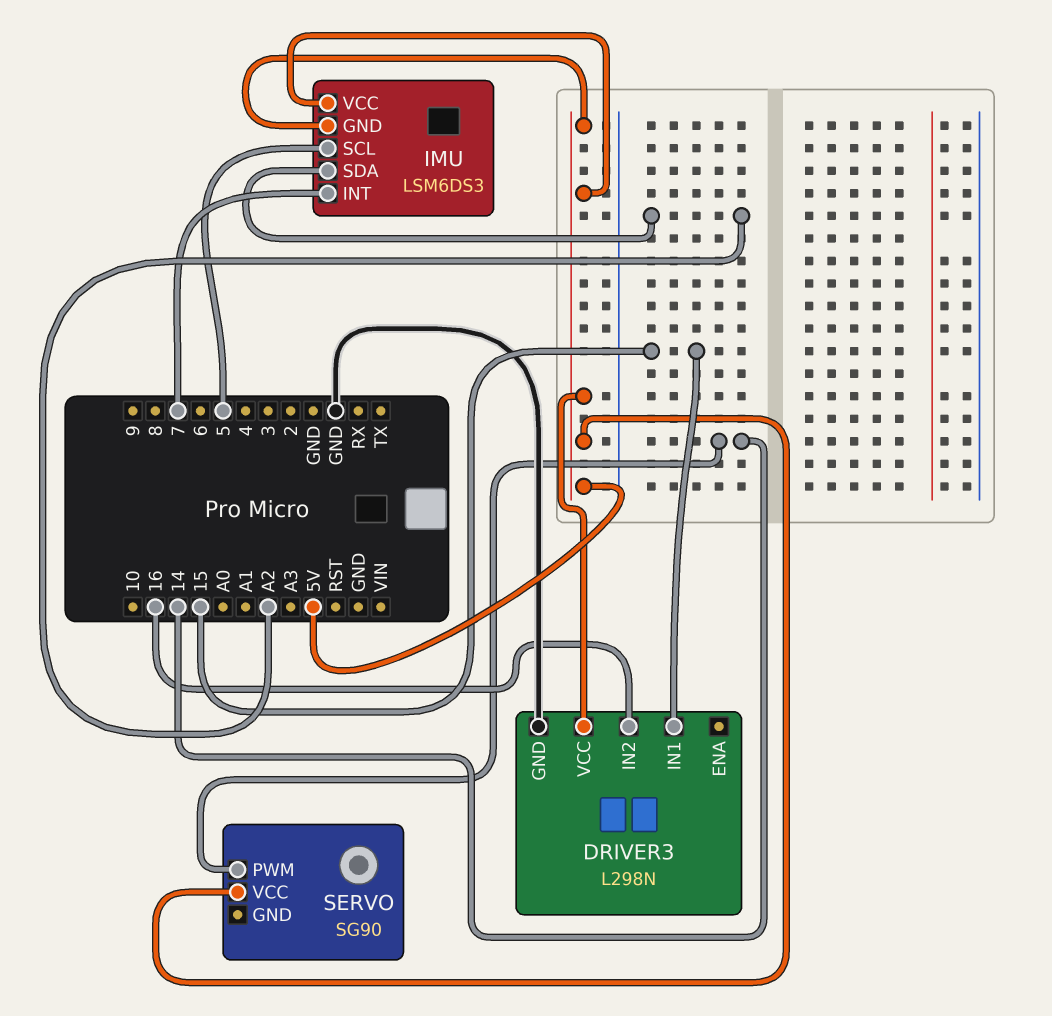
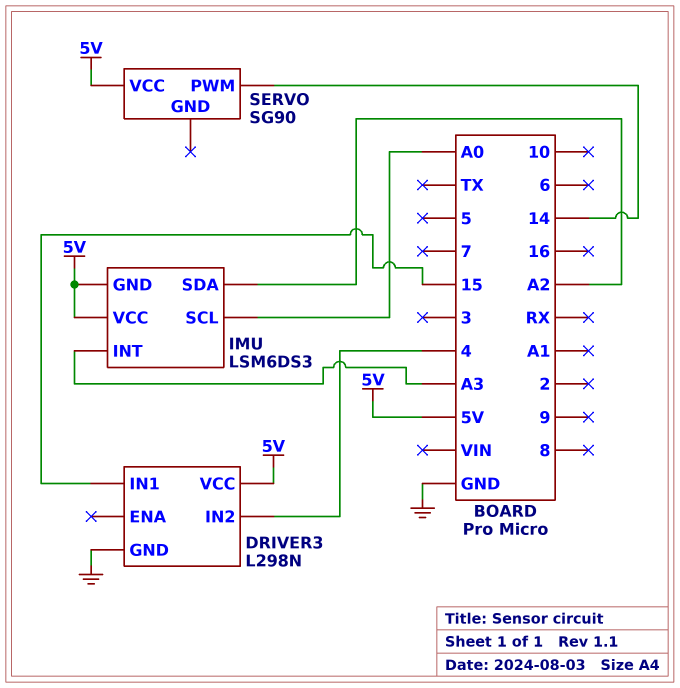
DRIVER3 pin IN2: 16 -> 4
IMU pin INT: 7 -> A3
IMU pin SCL: 5 -> A0

